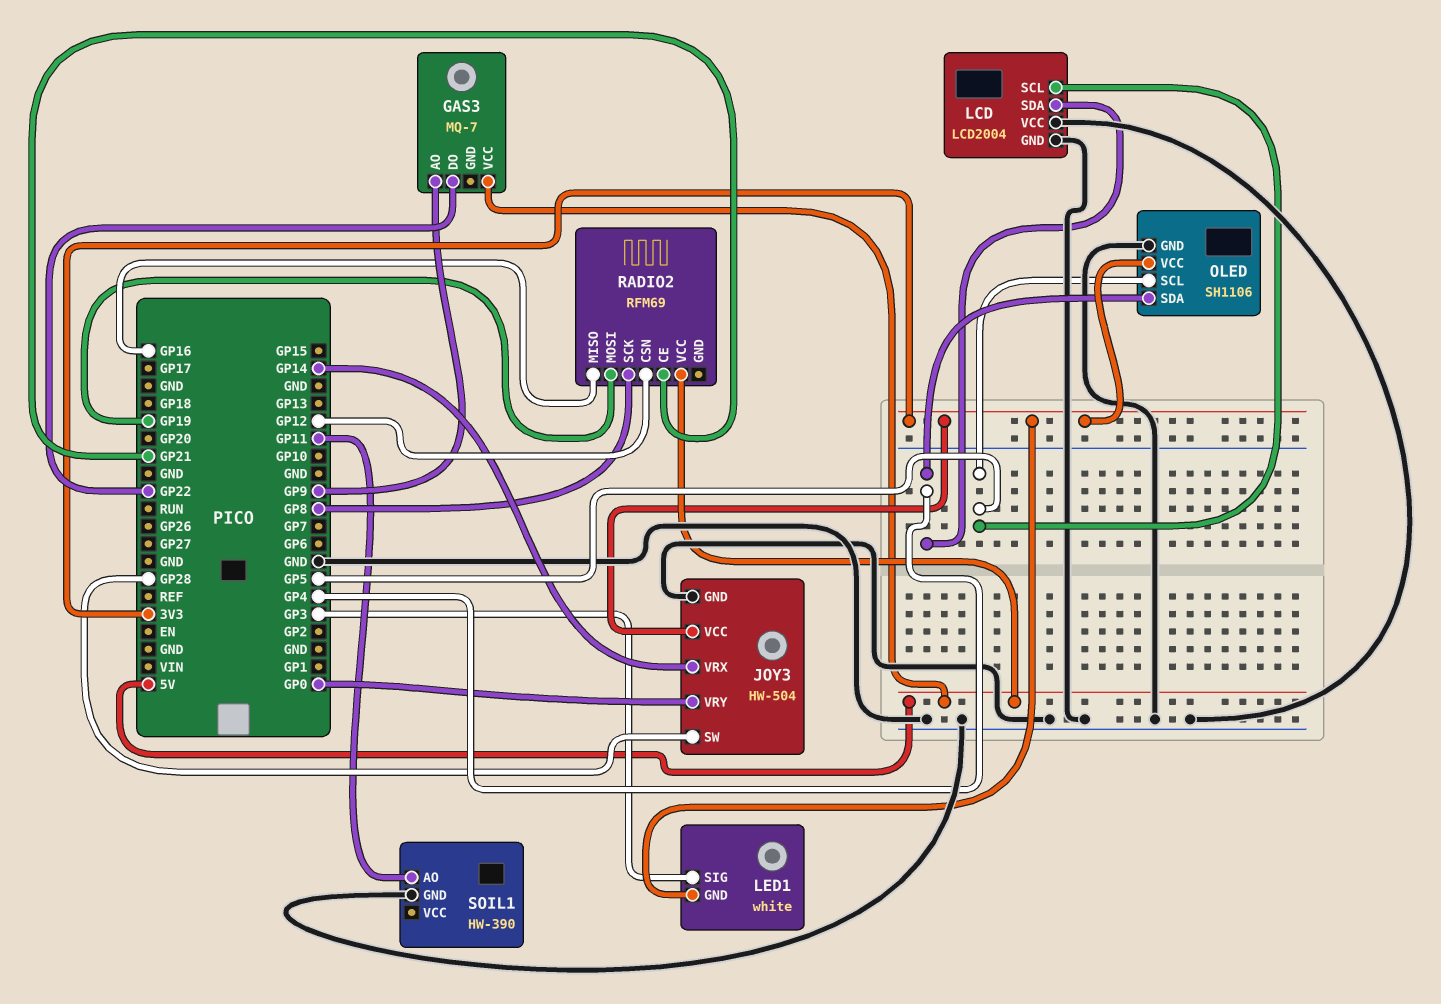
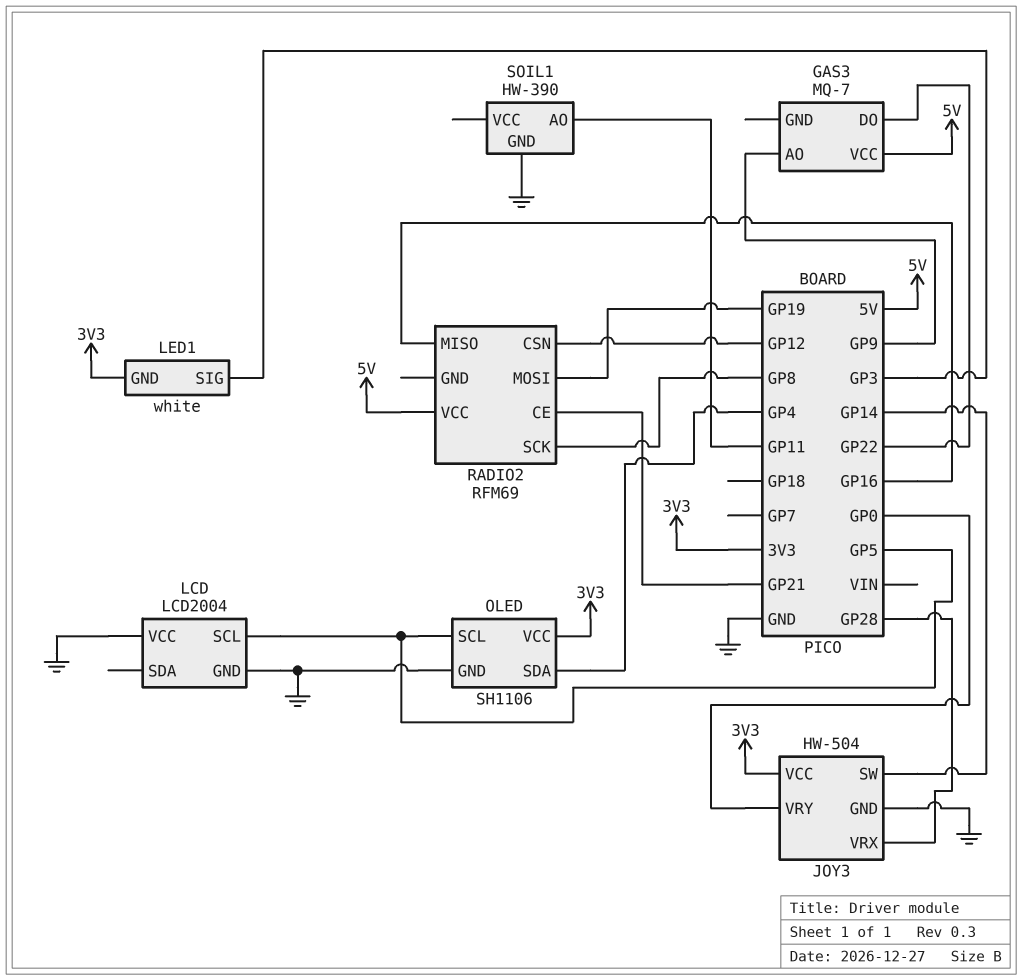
JOY3 pin SW: GP28 -> GP14
JOY3 pin VRX: GP14 -> GP28
LCD pin SDA: GP4 -> none

